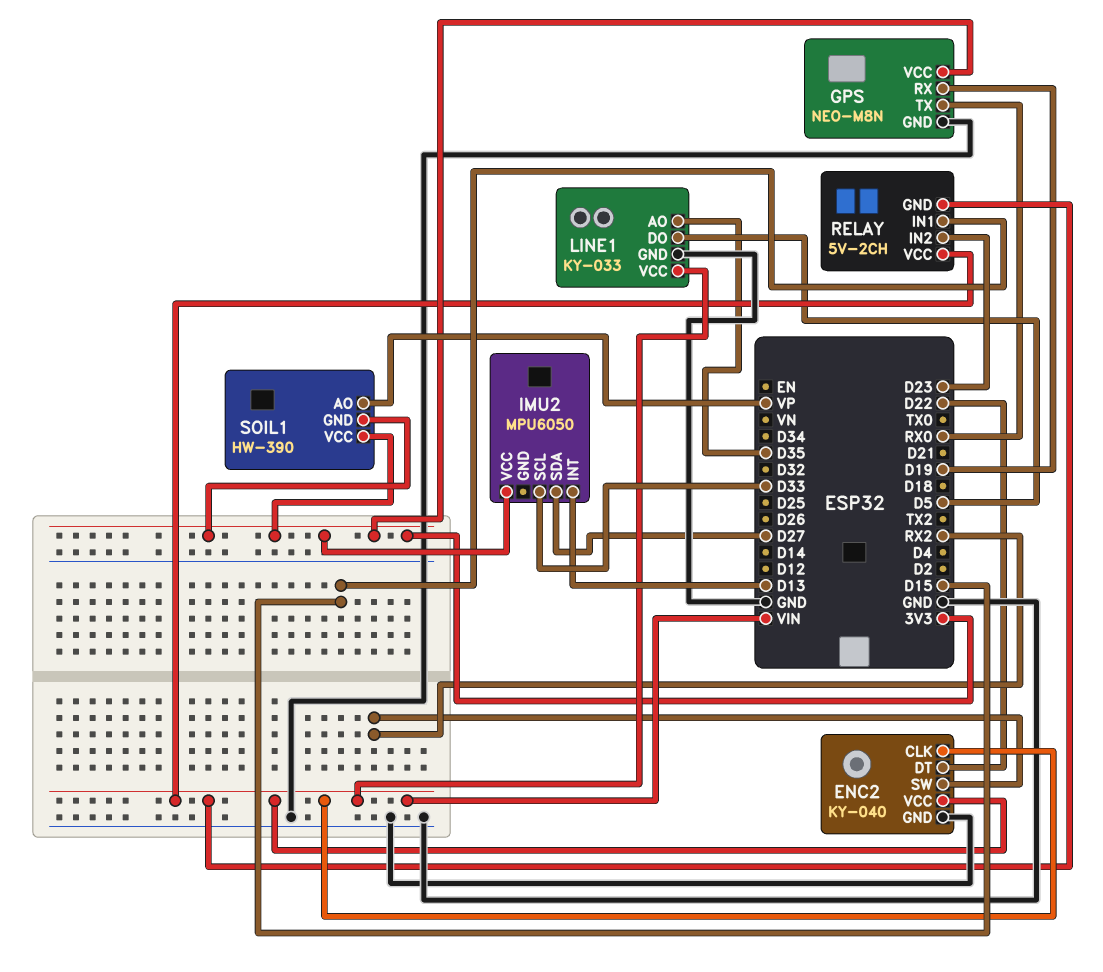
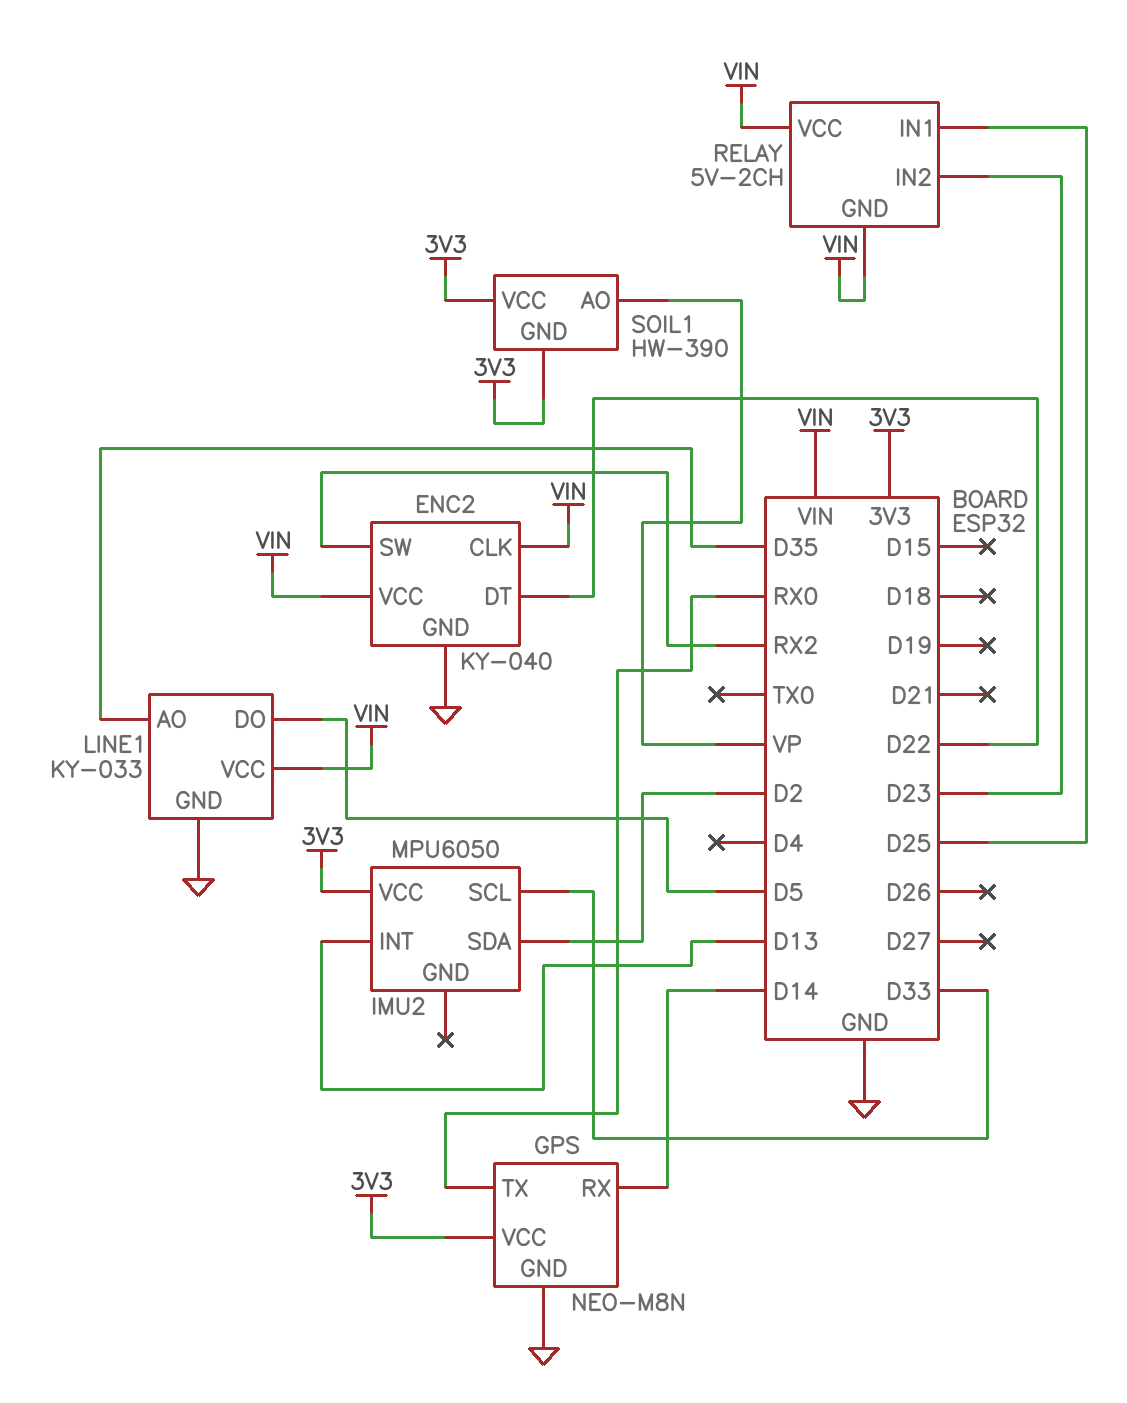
GPS pin RX: D19 -> D14
IMU2 pin SDA: D27 -> D2
RELAY pin IN1: D15 -> D25

